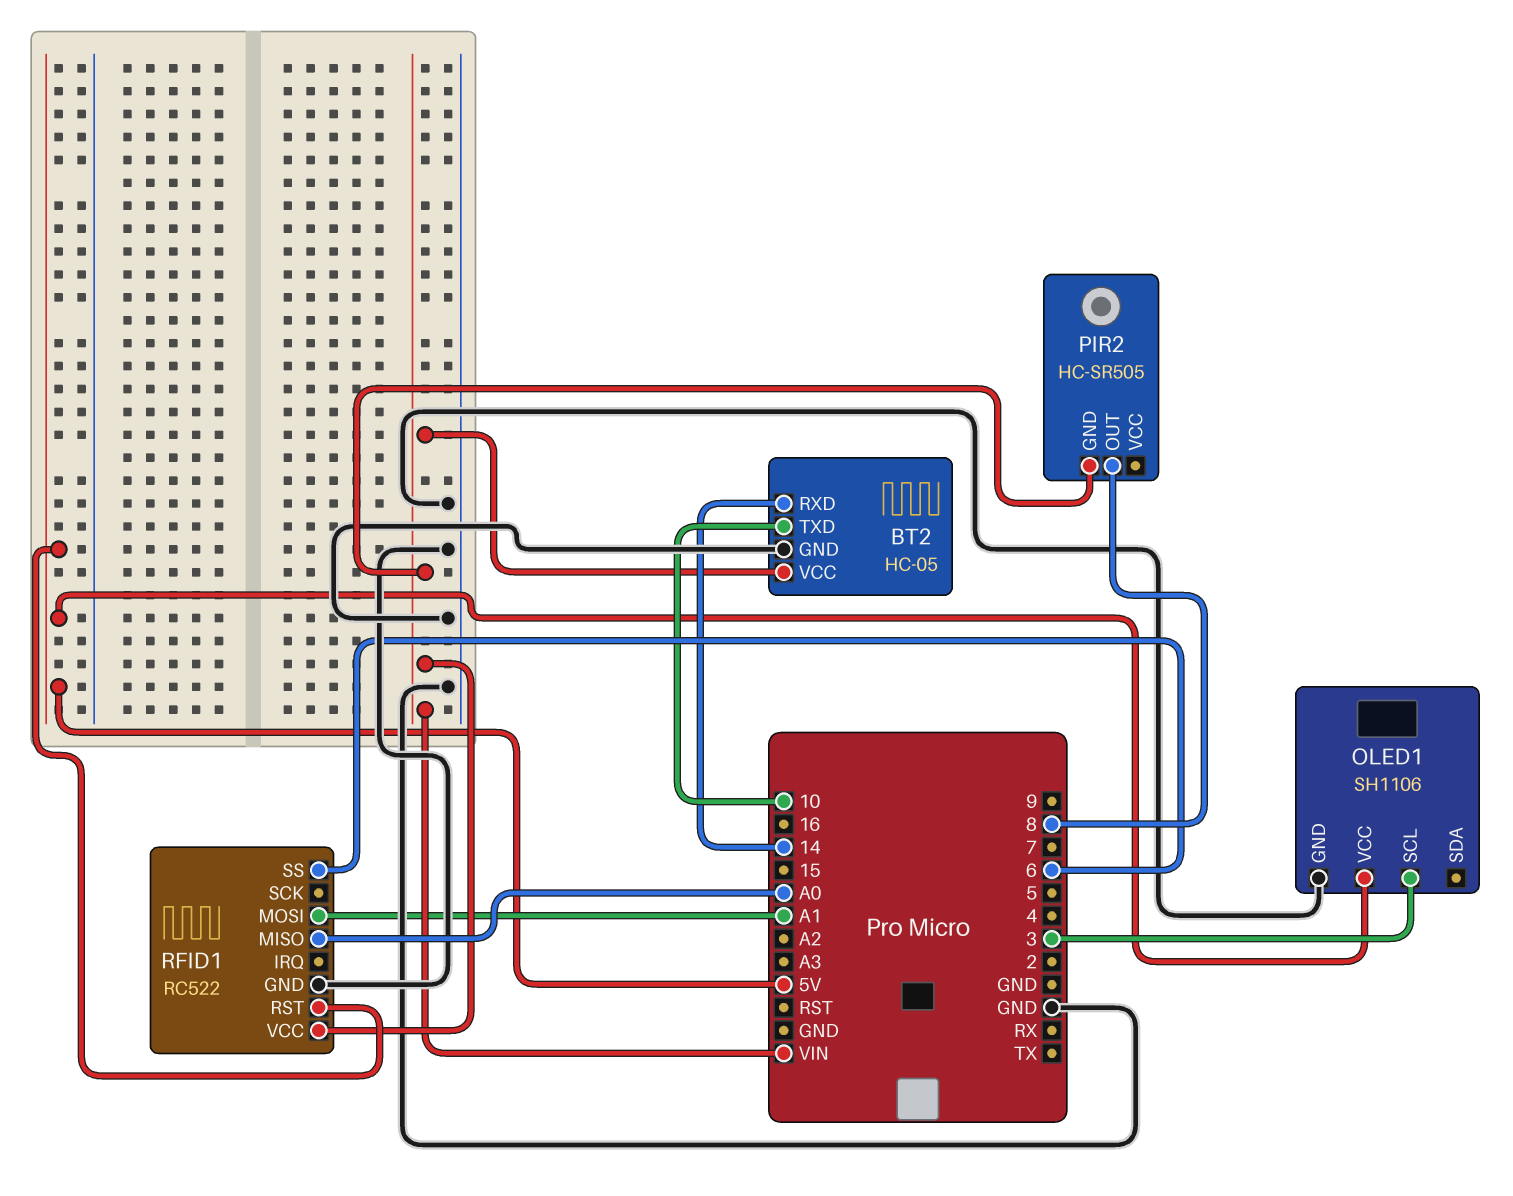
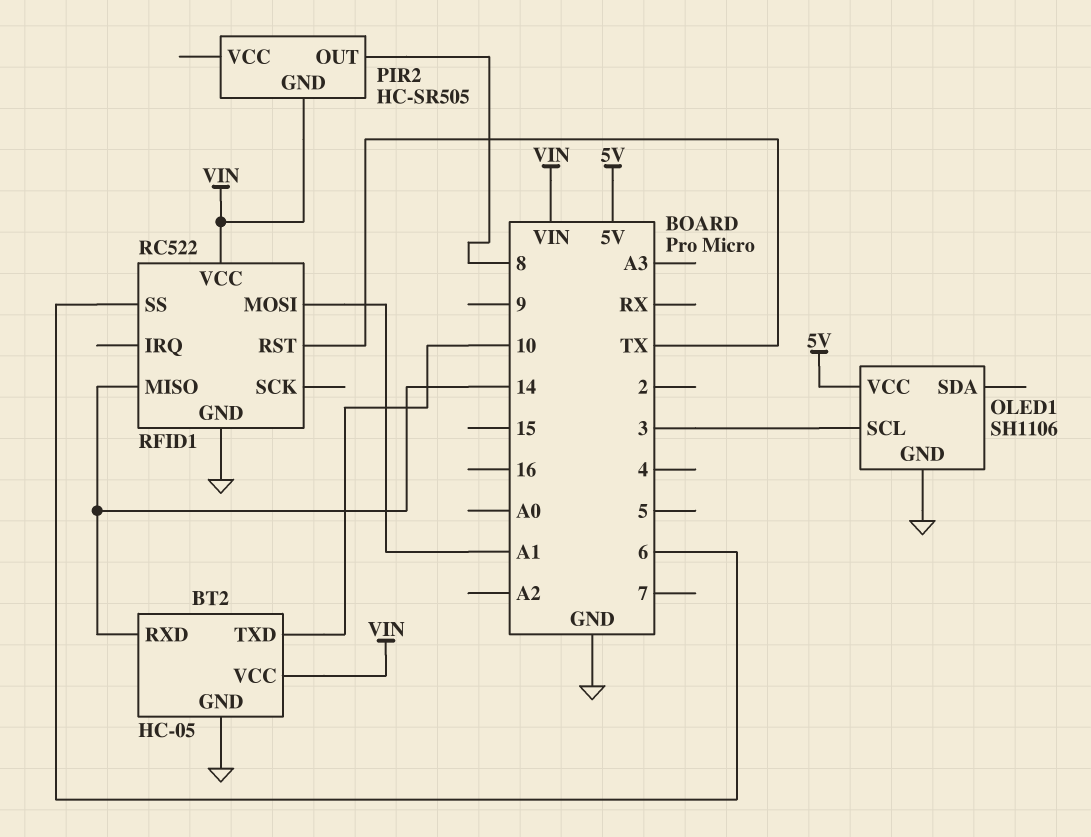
RFID1 pin MISO: A0 -> 14
RFID1 pin RST: 5V -> TX

